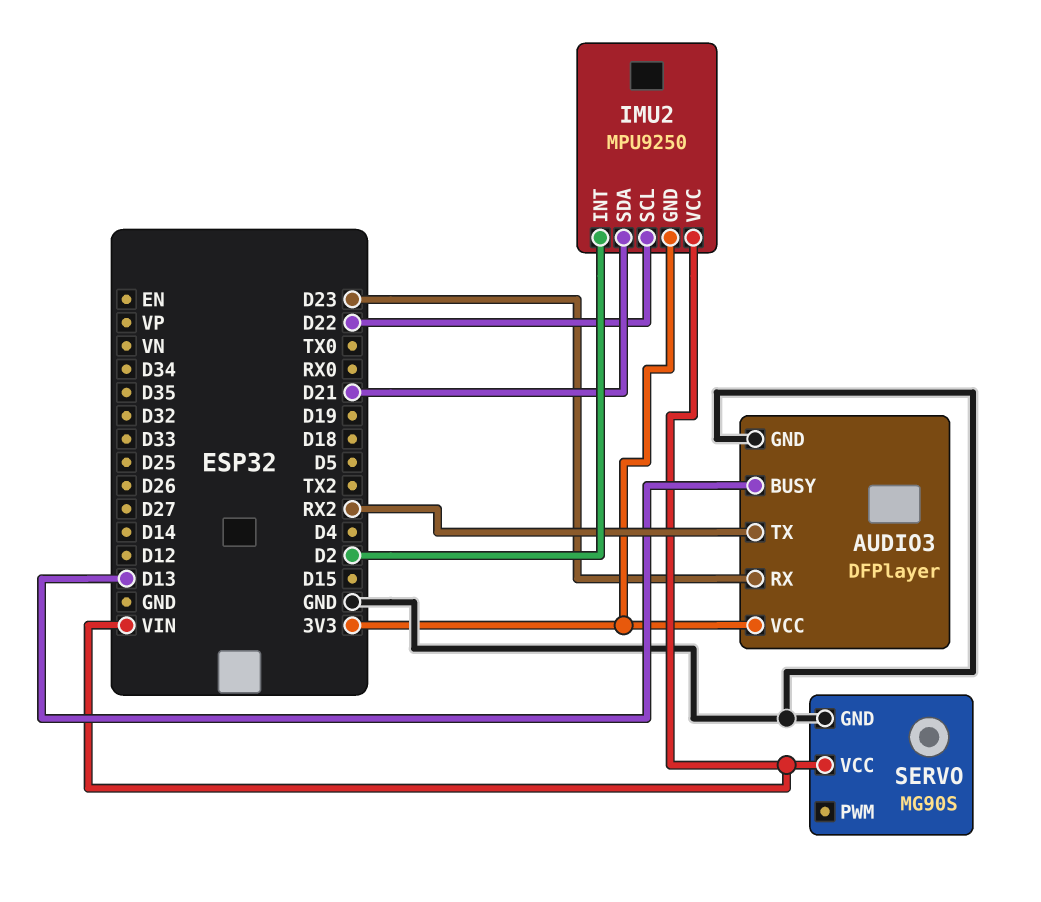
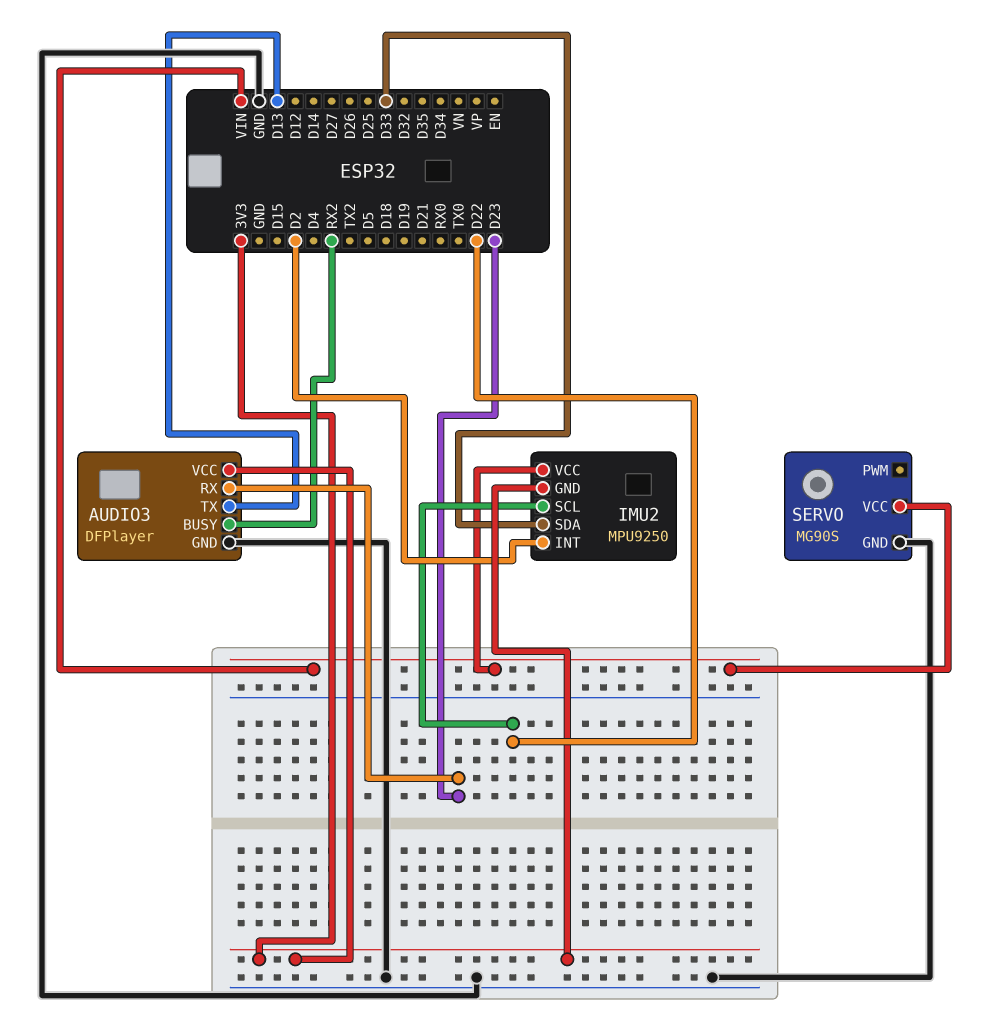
AUDIO3 pin BUSY: D13 -> RX2
AUDIO3 pin TX: RX2 -> D13
IMU2 pin SDA: D21 -> D33

